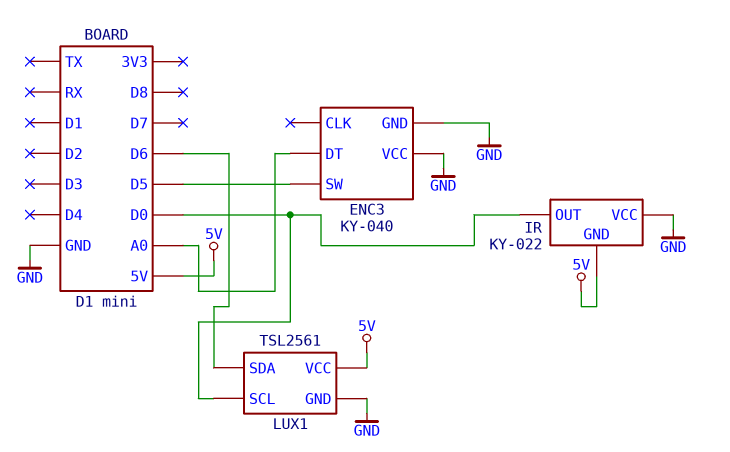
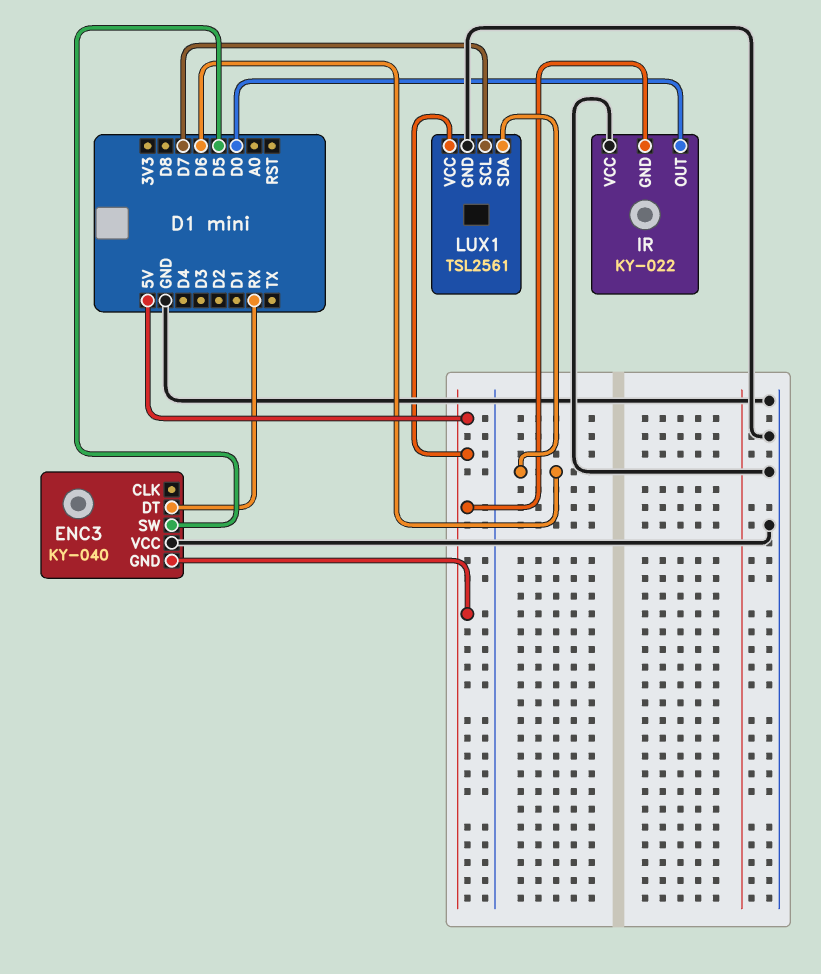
ENC3 pin DT: A0 -> RX
ENC3 pin GND: GND -> 5V
LUX1 pin SCL: D0 -> D7

